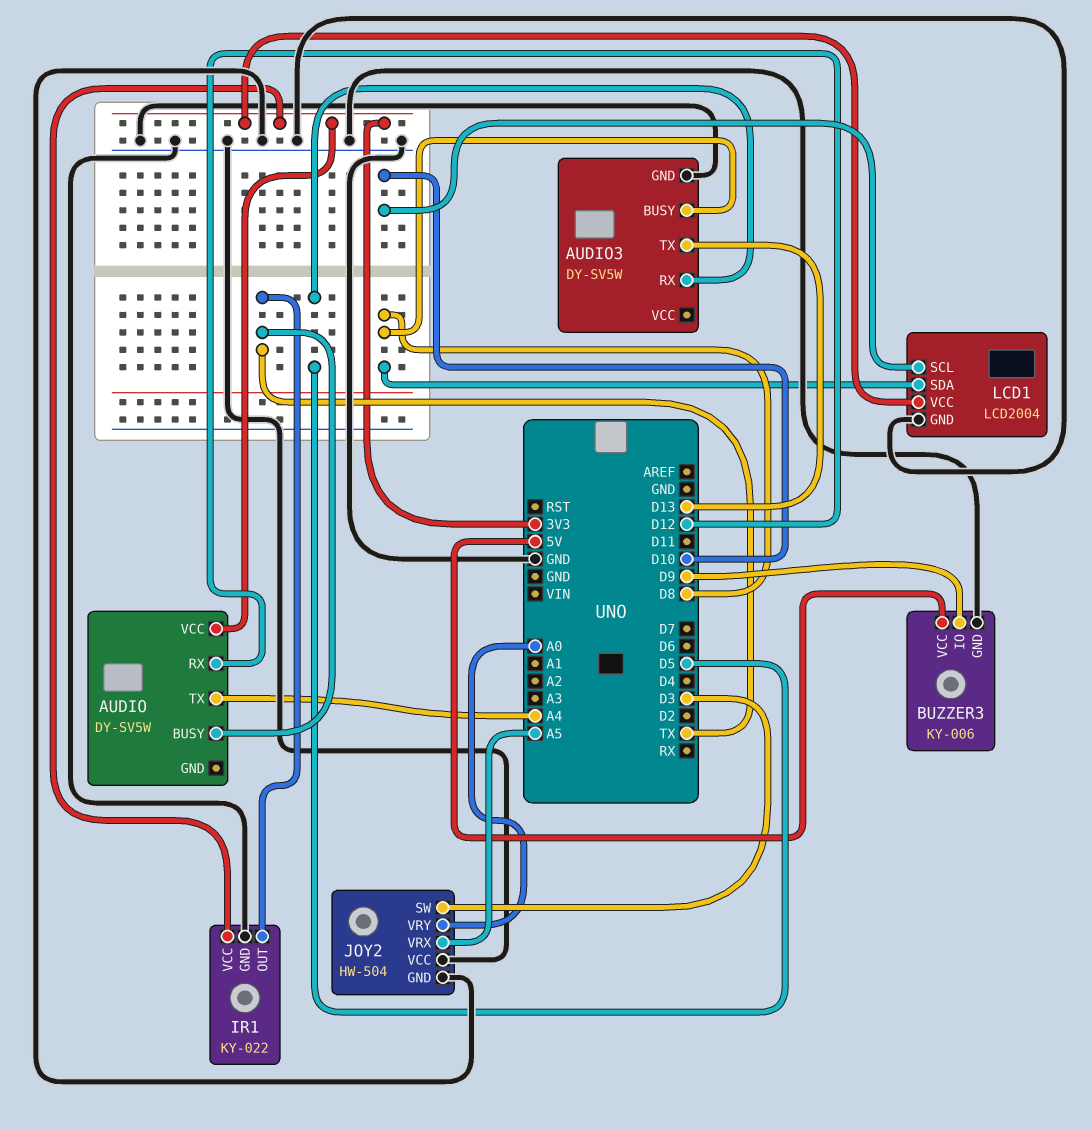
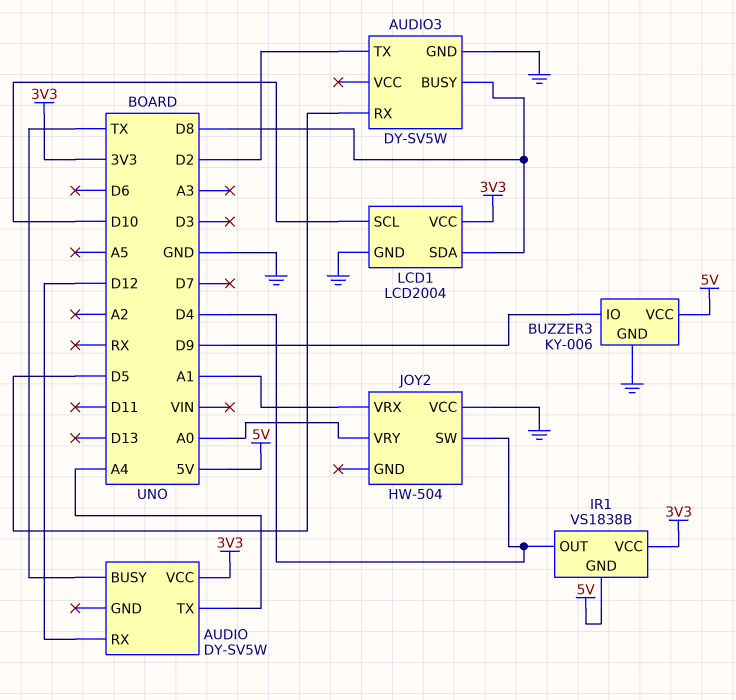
AUDIO3 pin TX: D13 -> D2
IR1: KY-022 -> VS1838B
IR1 pin GND: GND -> 5V
IR1 pin OUT: TX -> D4
JOY2 pin GND: GND -> none
JOY2 pin SW: D3 -> D4
JOY2 pin VRX: A5 -> A1

